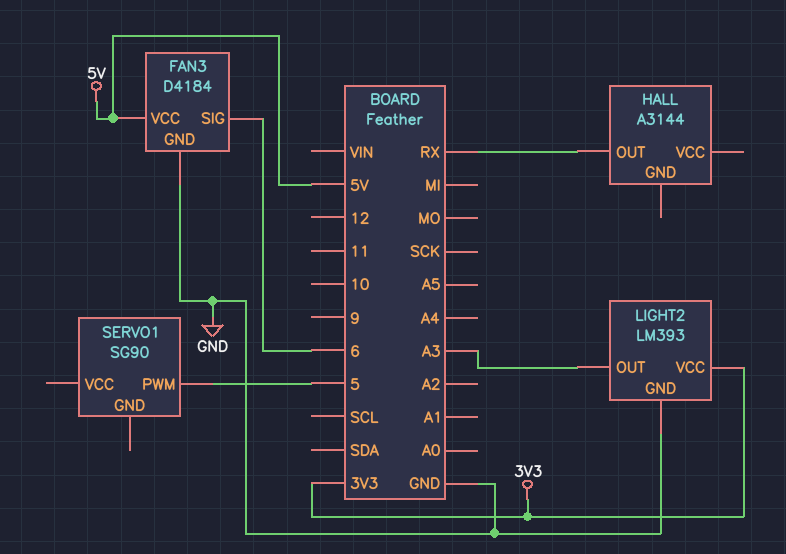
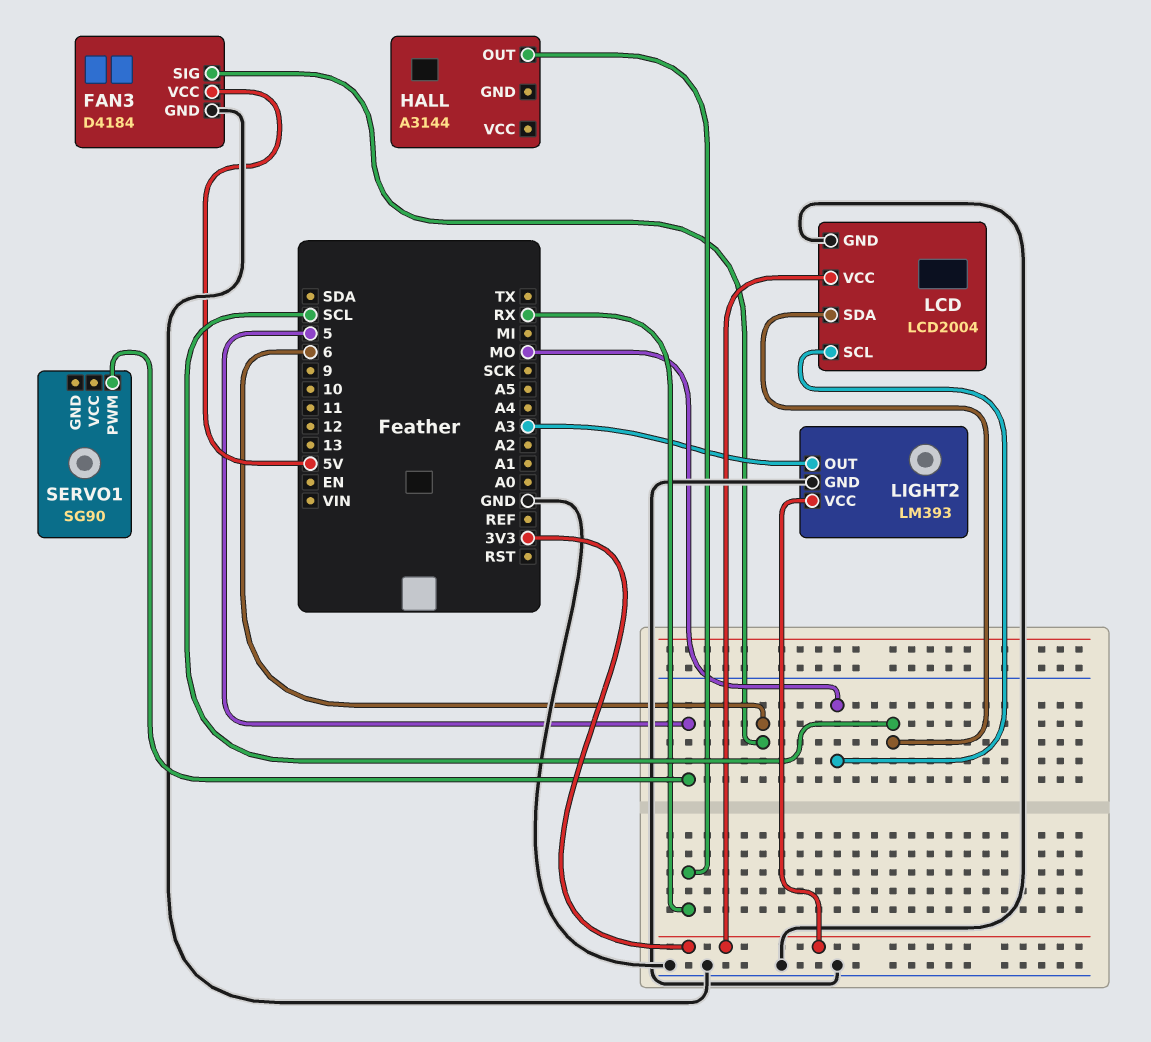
LCD: none -> LCD2004
LCD pin GND: none -> GND
LCD pin SCL: none -> MO
LCD pin SDA: none -> SCL
LCD pin VCC: none -> 3V3

